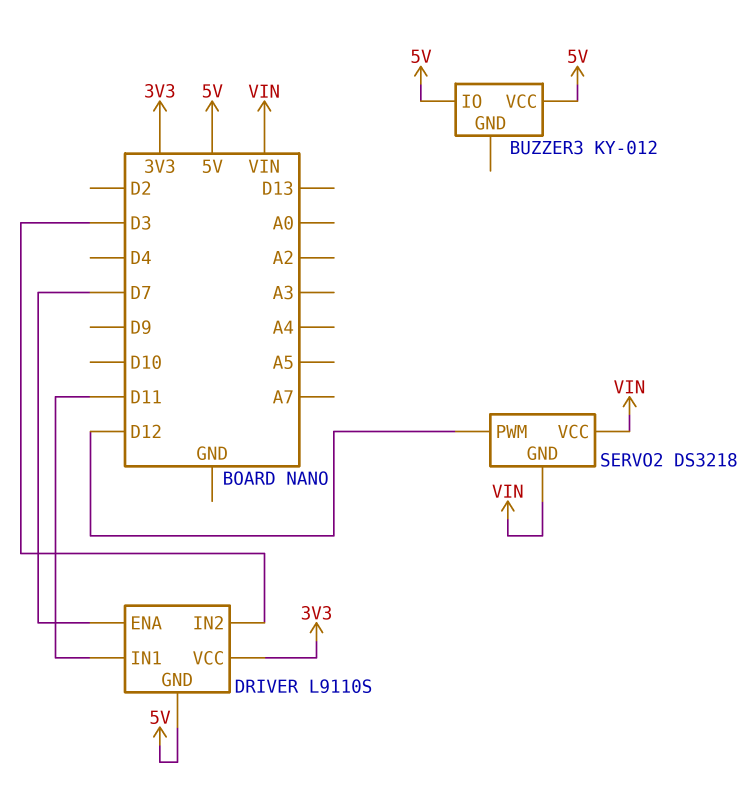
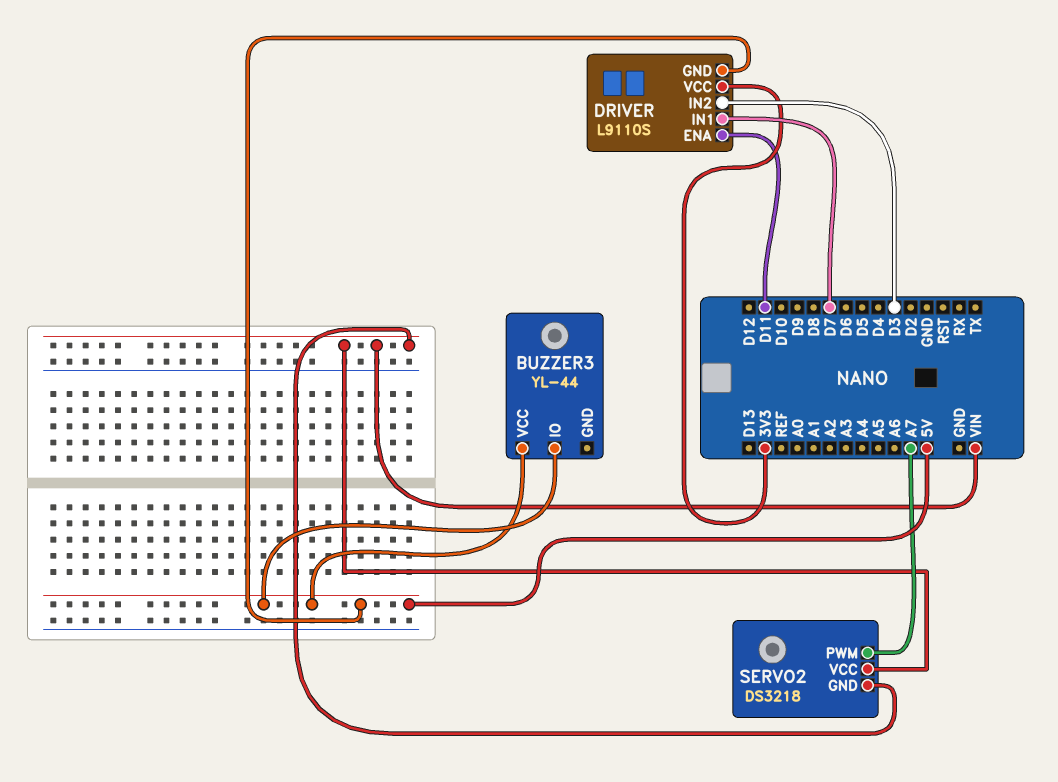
BUZZER3: KY-012 -> YL-44
DRIVER pin ENA: D7 -> D11
DRIVER pin IN1: D11 -> D7
SERVO2 pin PWM: D12 -> A7

